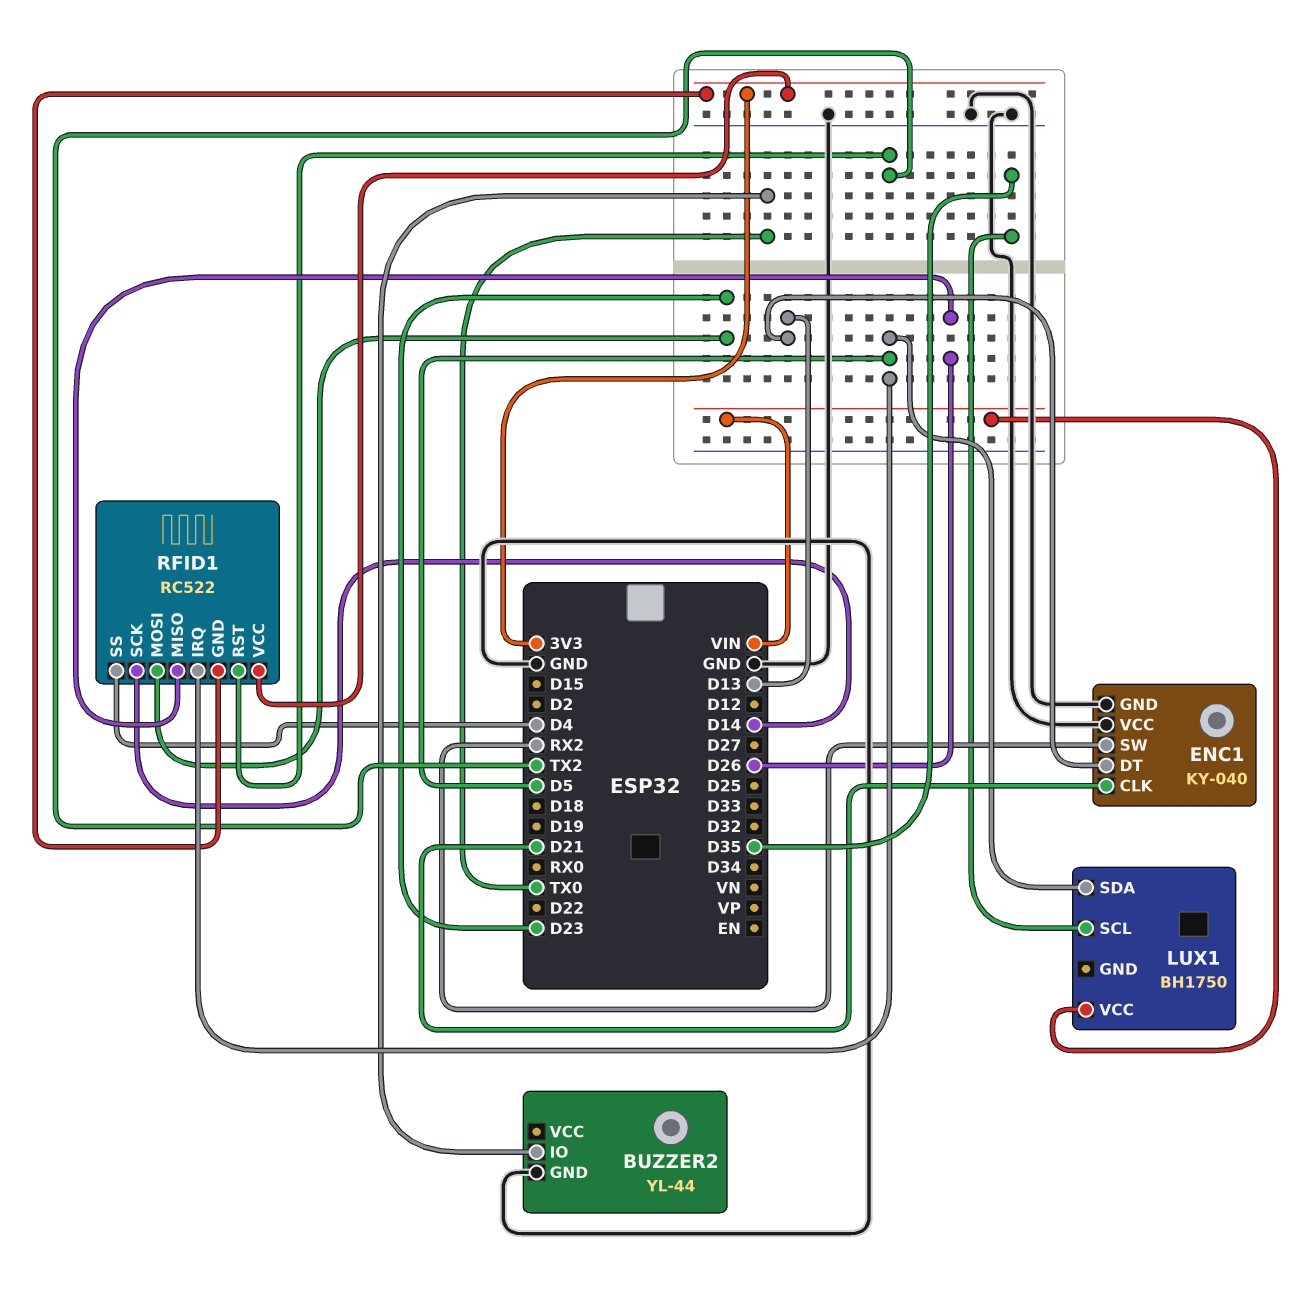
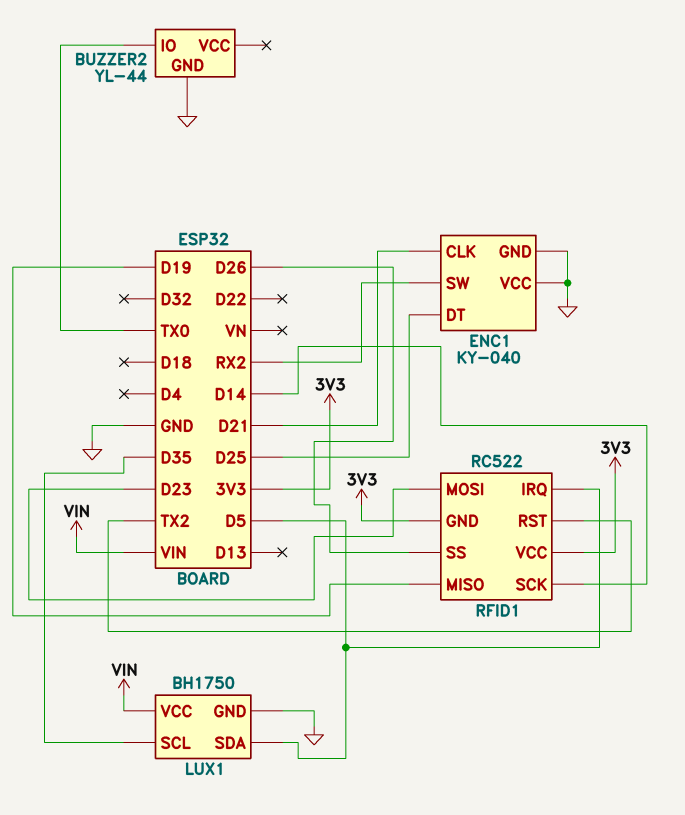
ENC1 pin DT: D13 -> D25
LUX1 pin GND: none -> GND
RFID1 pin MISO: D26 -> D19
RFID1 pin SS: D4 -> D26

